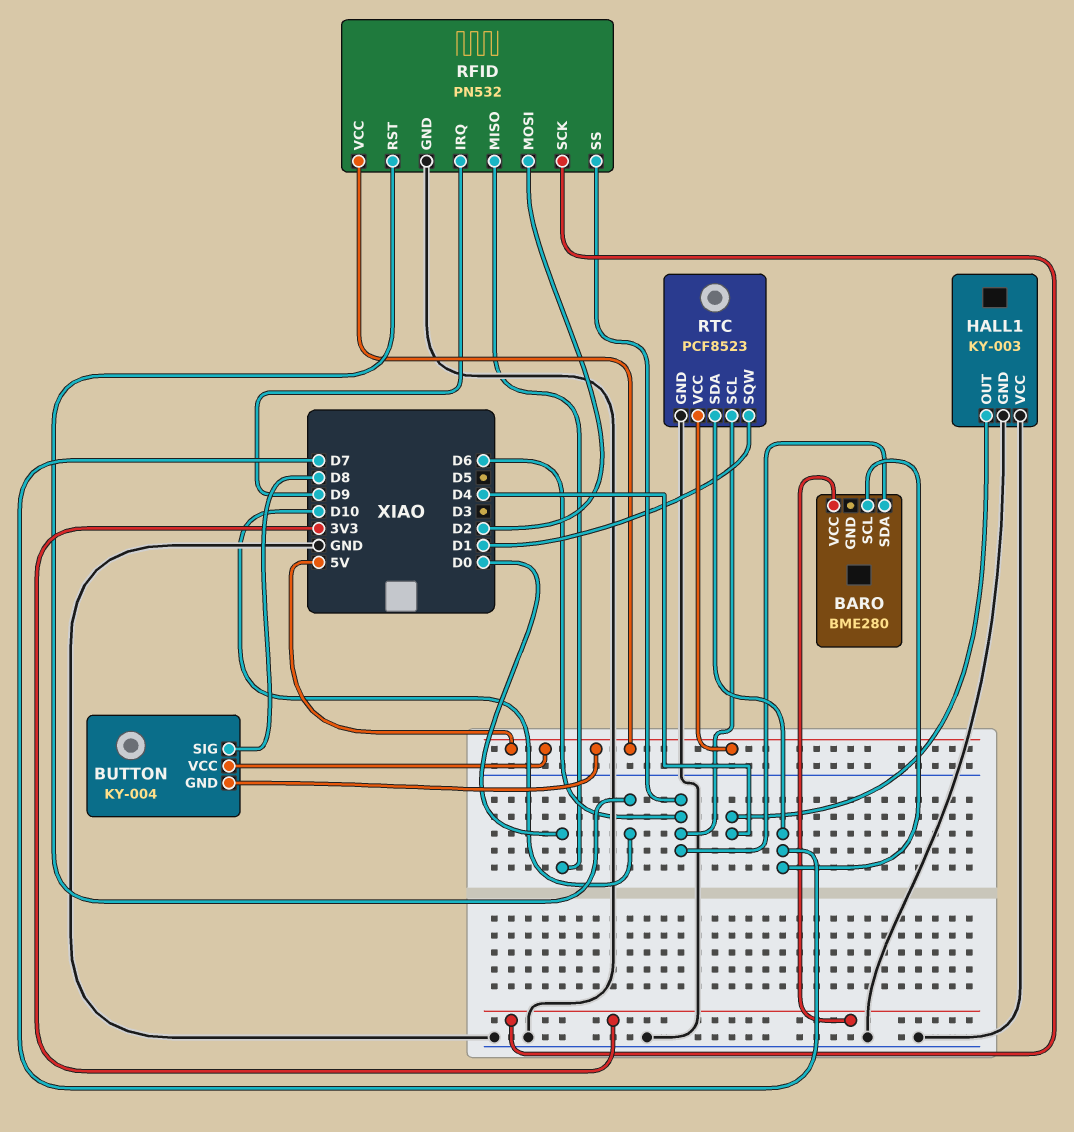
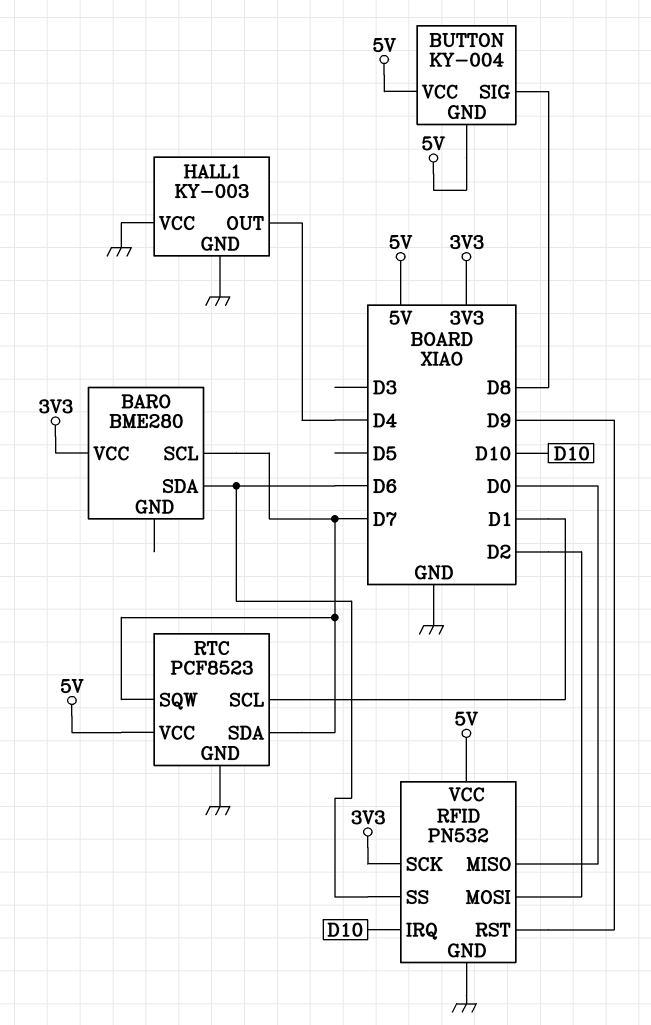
RFID pin IRQ: D9 -> D10
RFID pin RST: D10 -> D9
RTC pin SCL: D6 -> D1
RTC pin SQW: D1 -> D7

